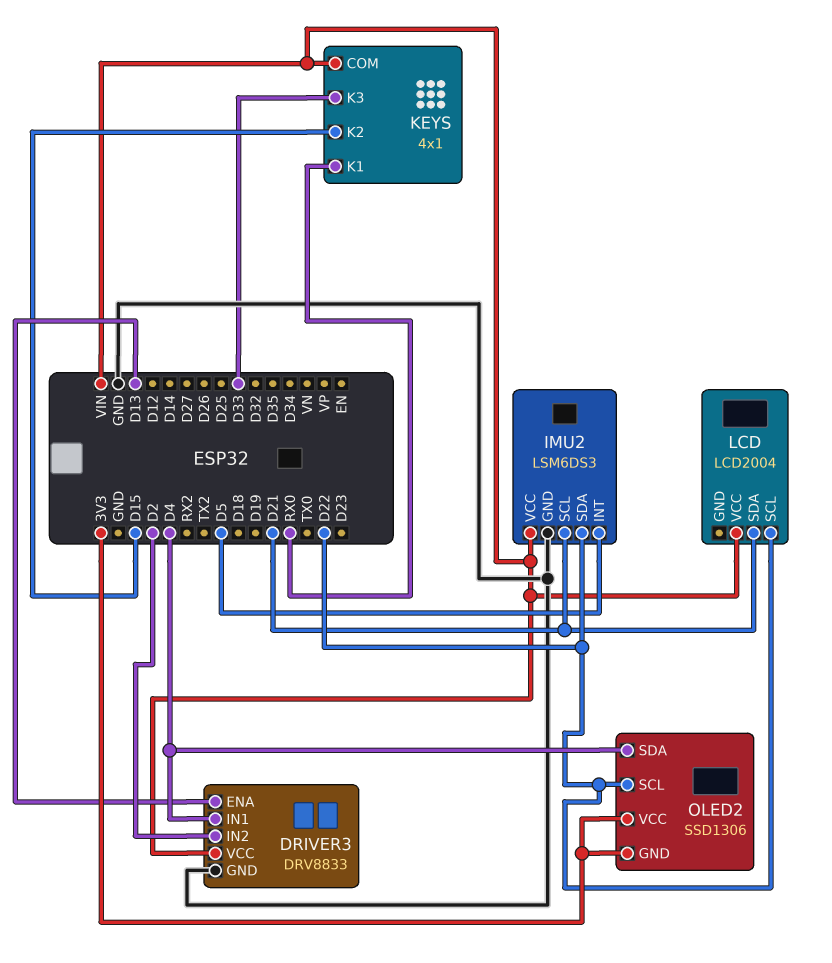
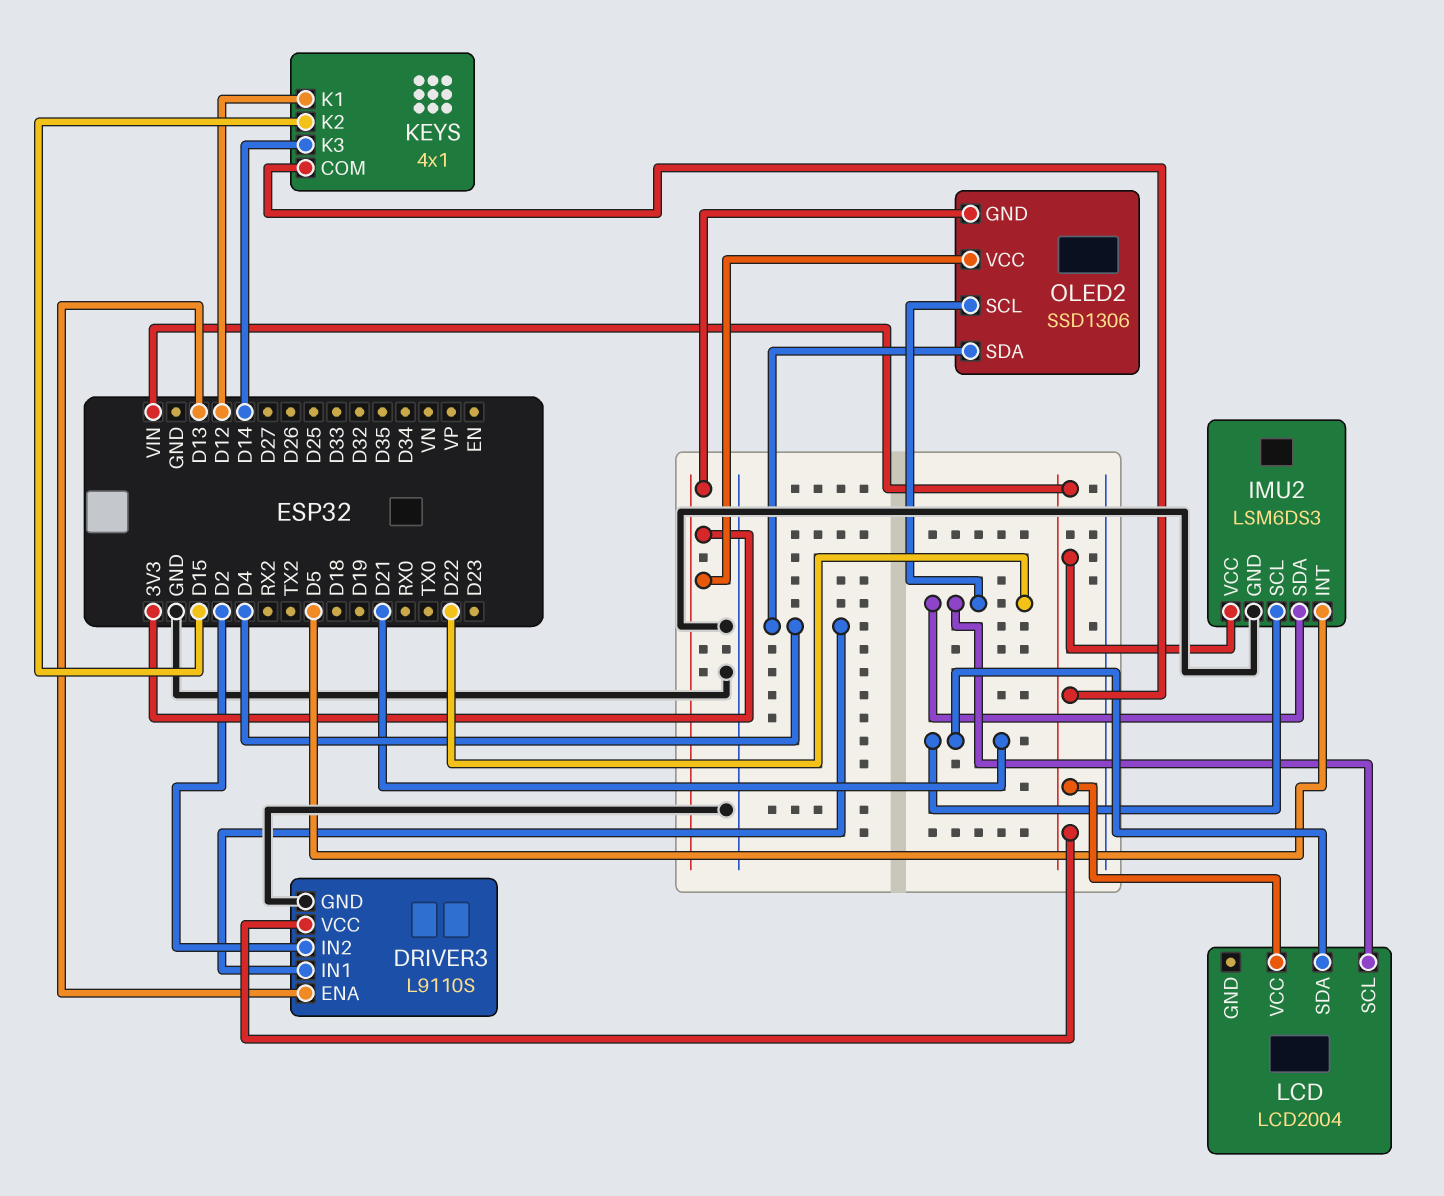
DRIVER3: DRV8833 -> L9110S
KEYS pin K1: RX0 -> D12
KEYS pin K3: D33 -> D14

